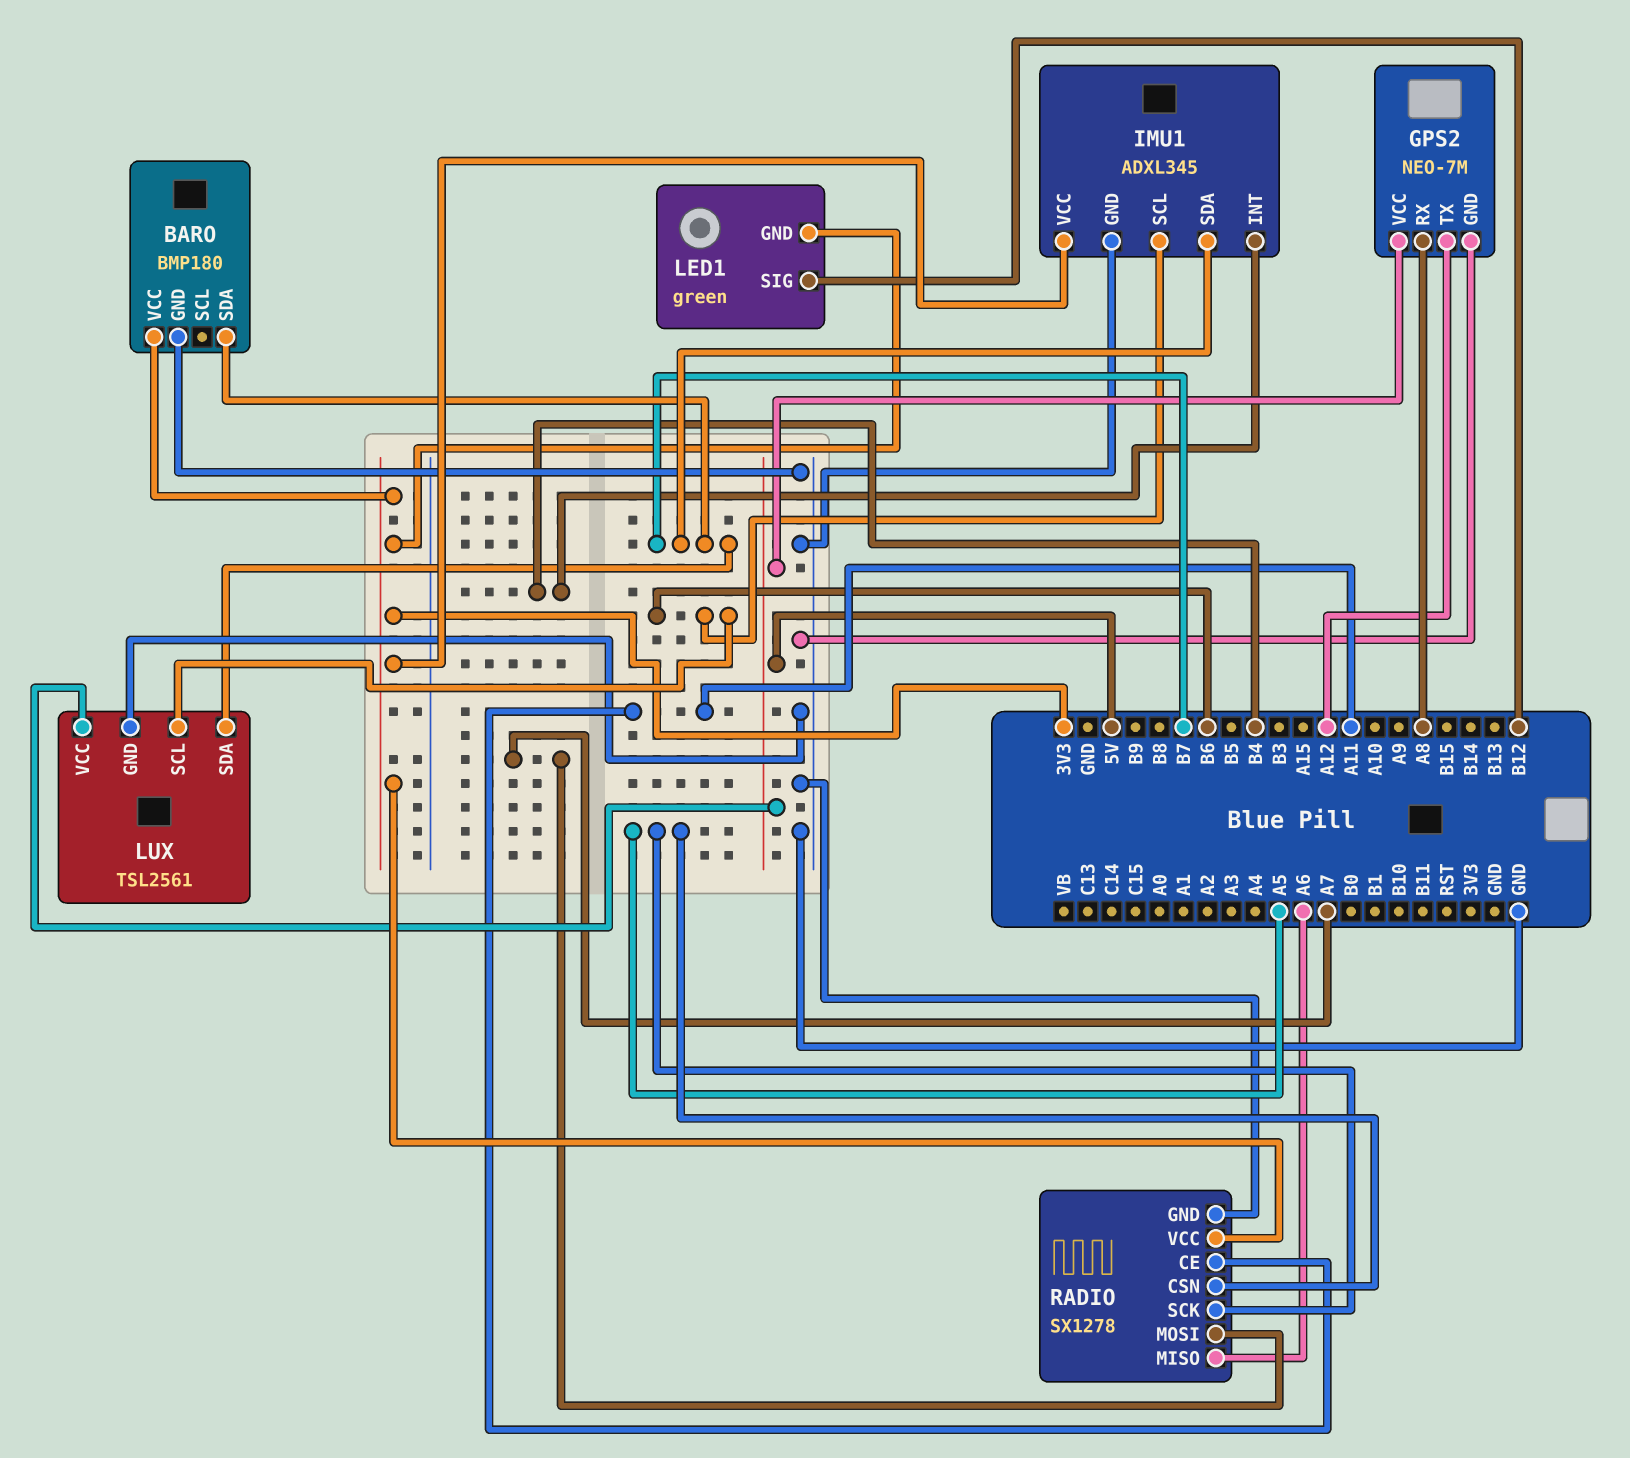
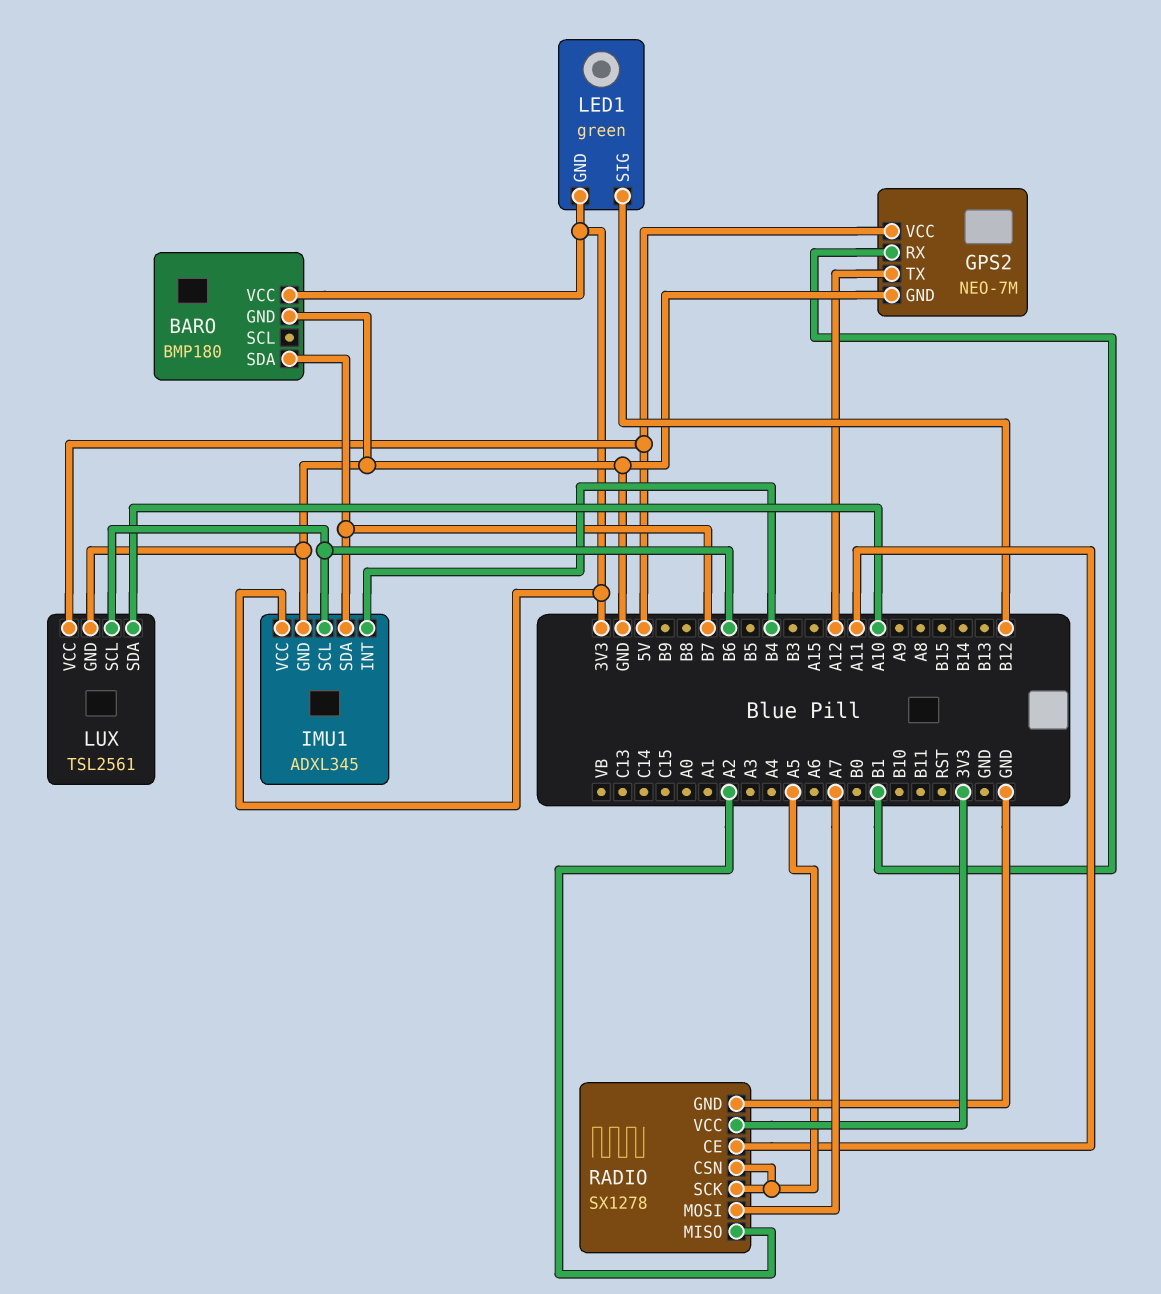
GPS2 pin RX: A8 -> B1
LUX pin SDA: B7 -> A10
RADIO pin MISO: A6 -> A2

